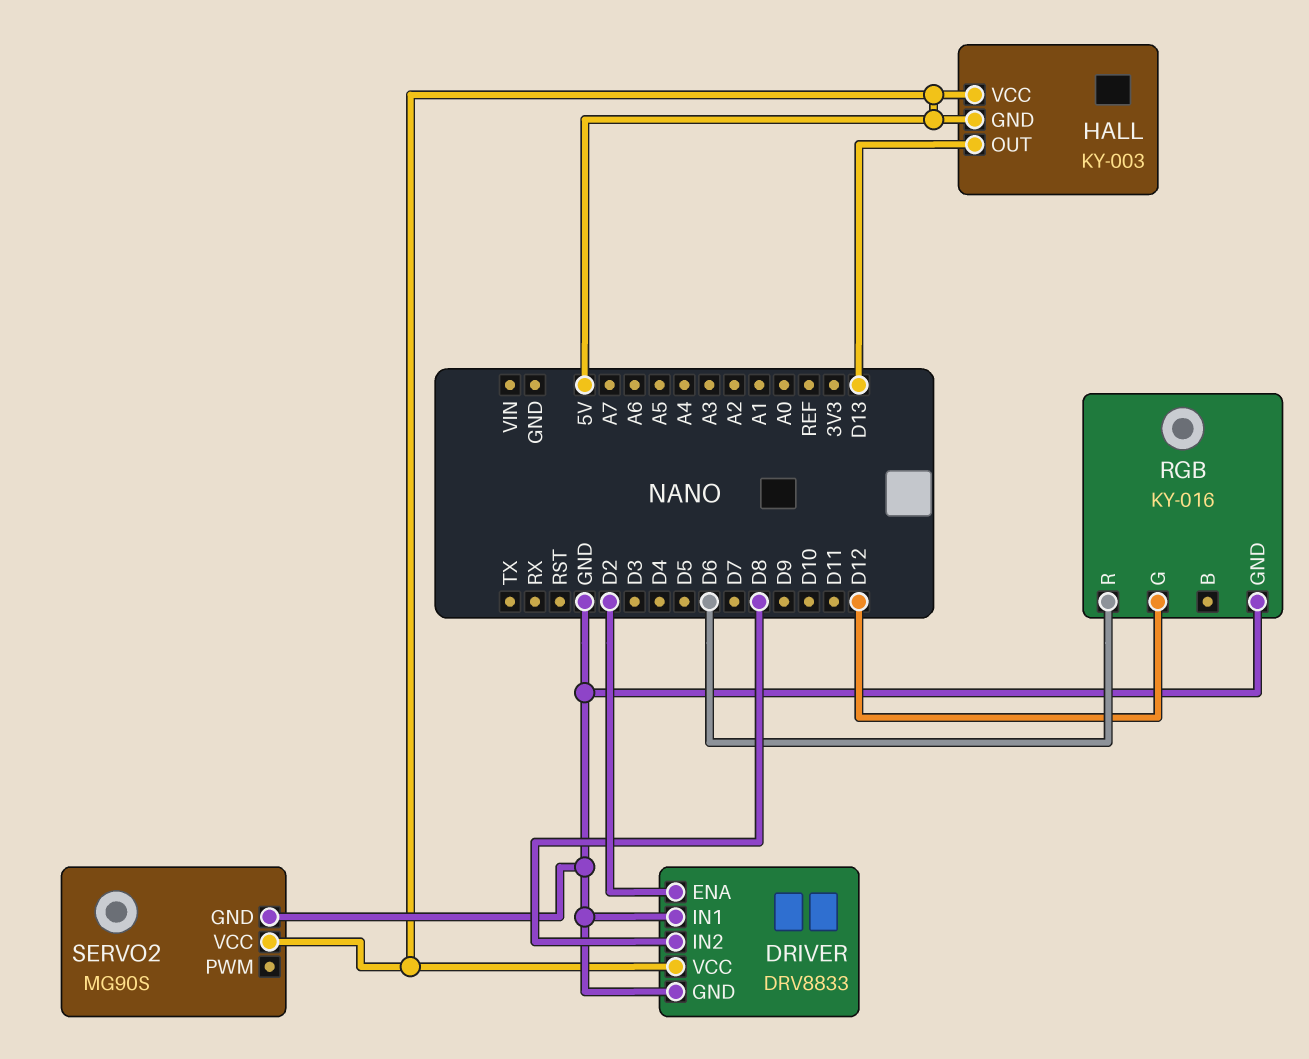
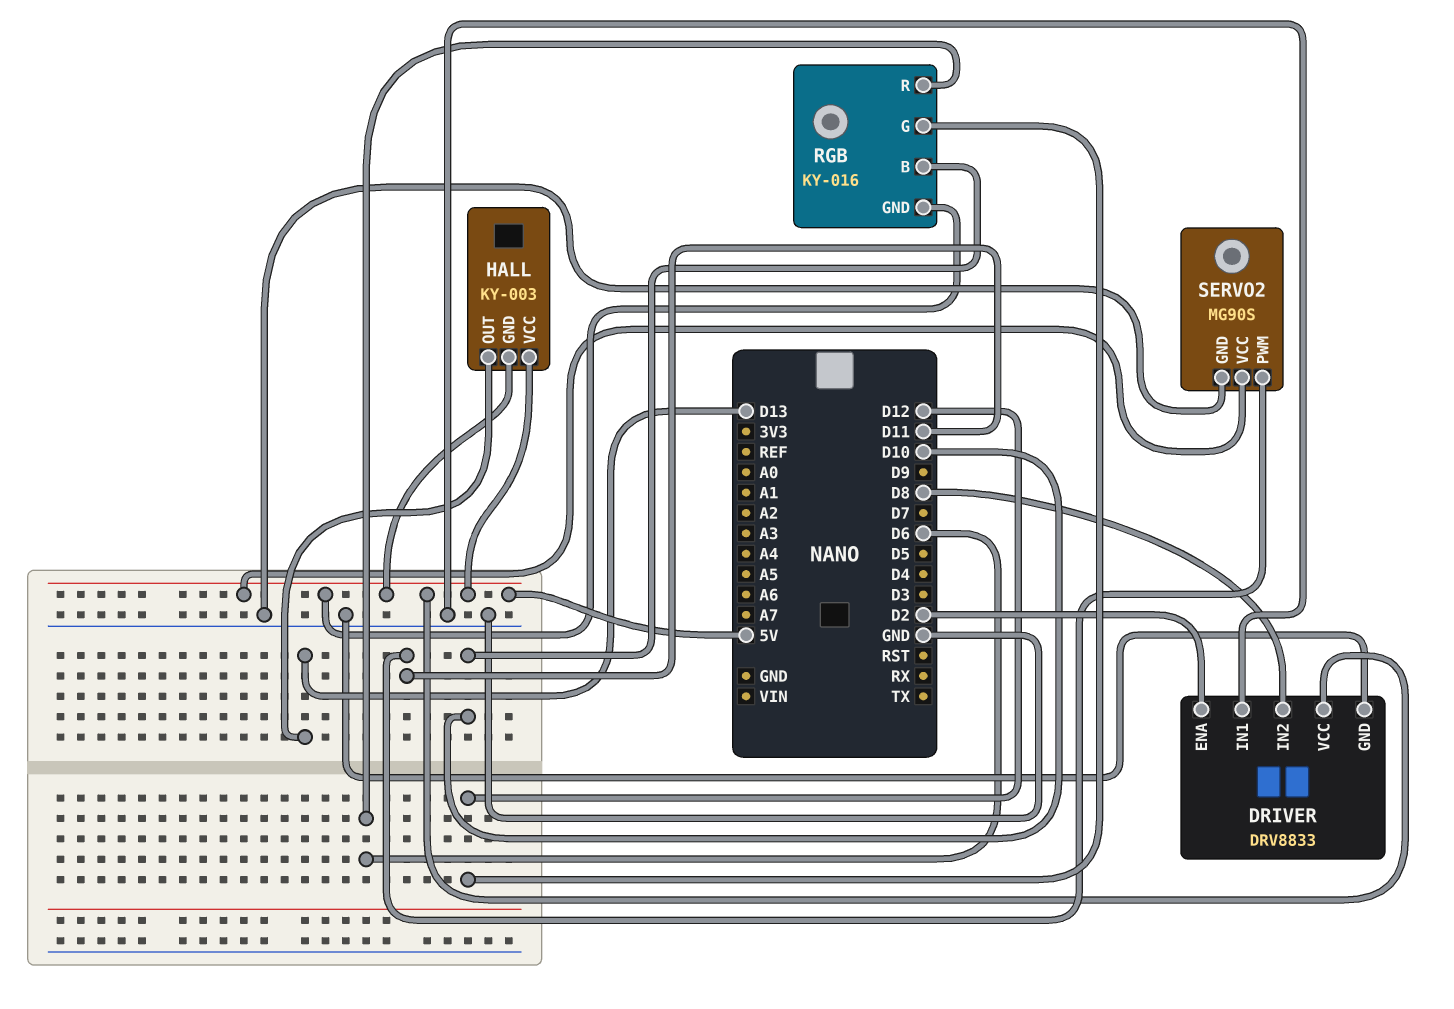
RGB pin B: none -> D10
RGB pin GND: GND -> 5V
SERVO2 pin PWM: none -> D11

